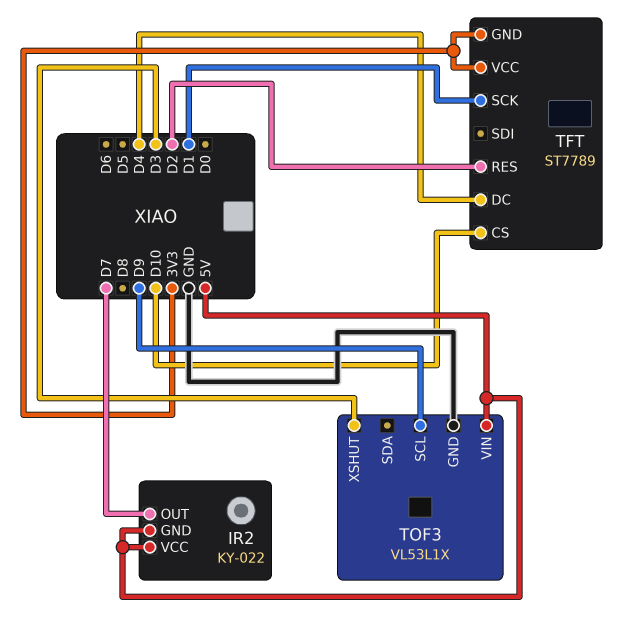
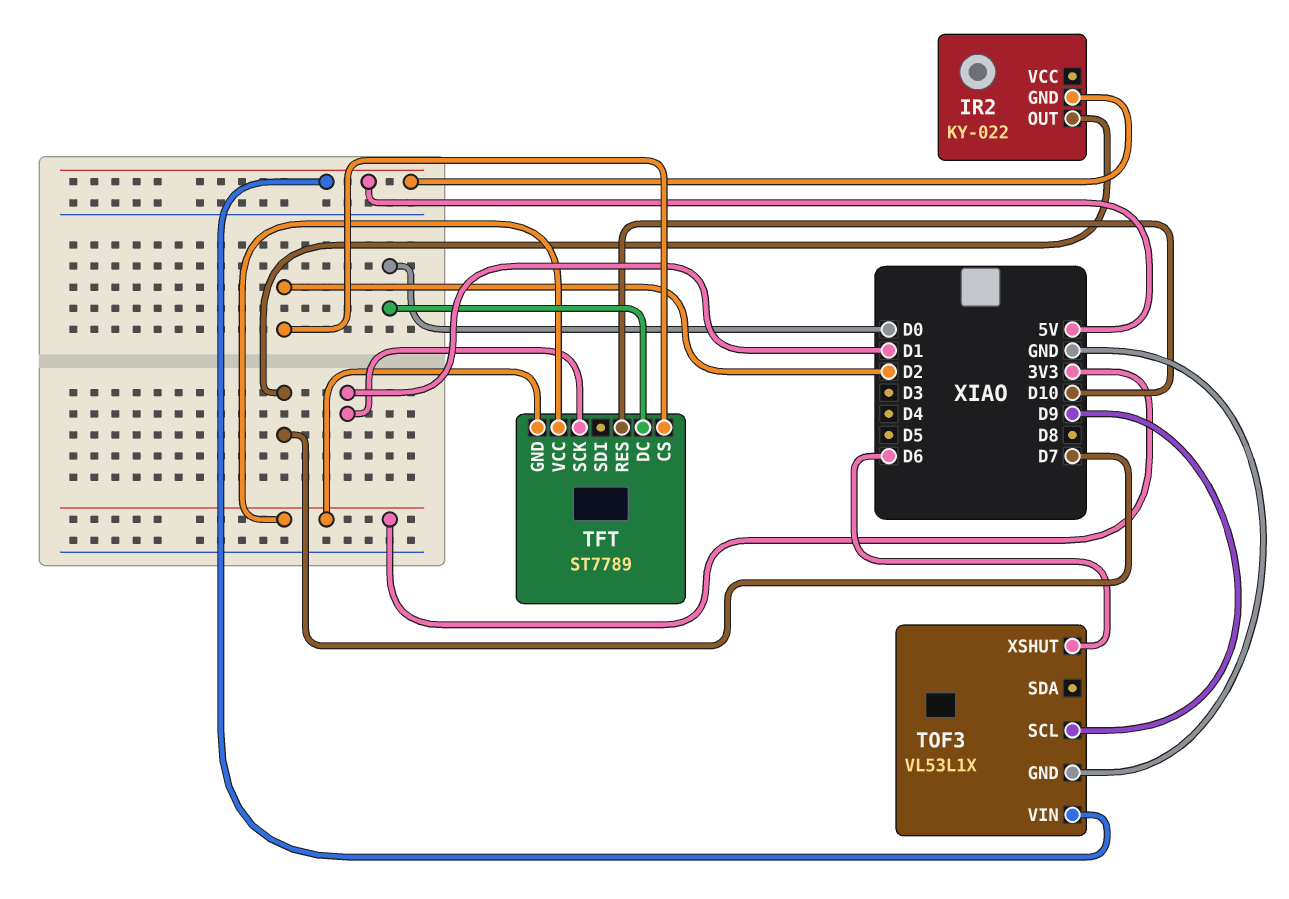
IR2 pin VCC: 5V -> none
TFT pin CS: D10 -> D2
TFT pin DC: D4 -> D0
TFT pin RES: D2 -> D10
TOF3 pin XSHUT: D3 -> D6

